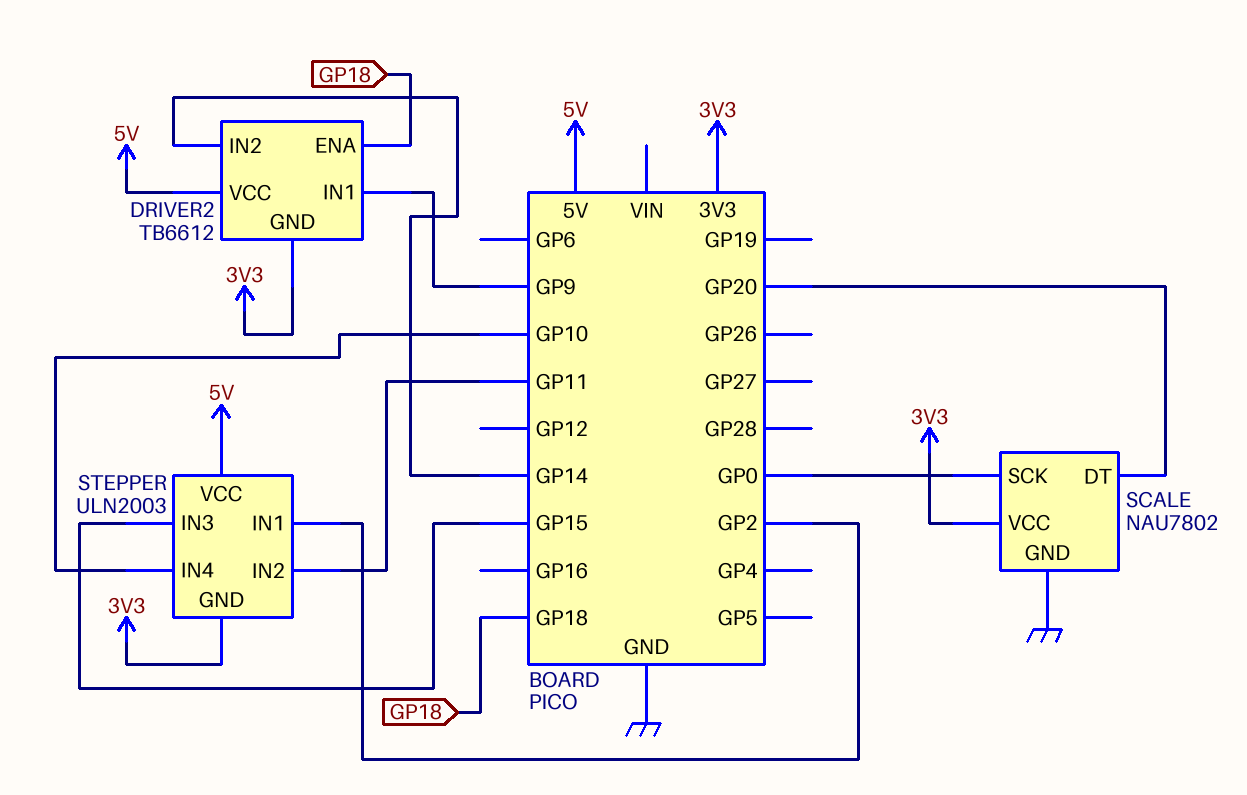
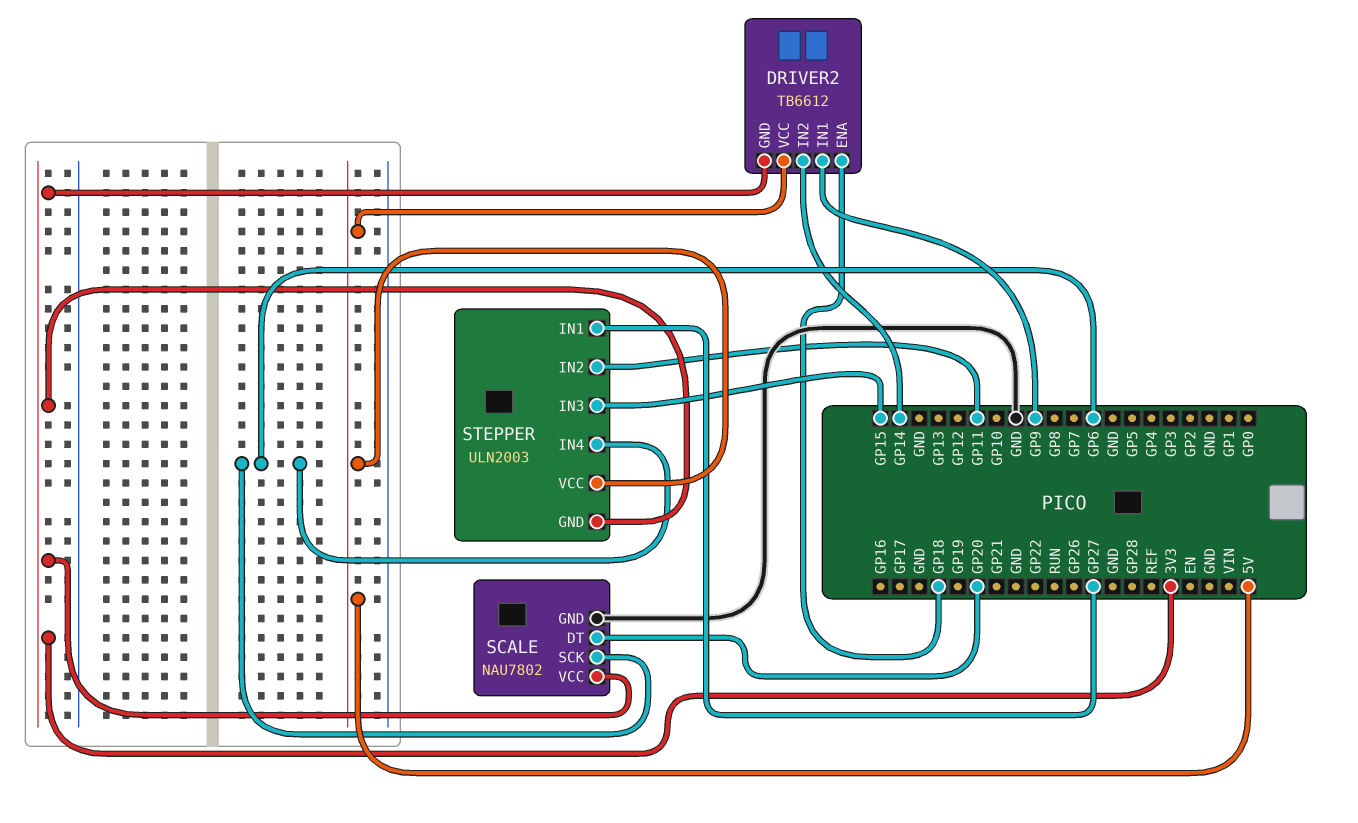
SCALE pin SCK: GP0 -> GP6
STEPPER pin IN1: GP2 -> GP27
STEPPER pin IN4: GP10 -> GP6

